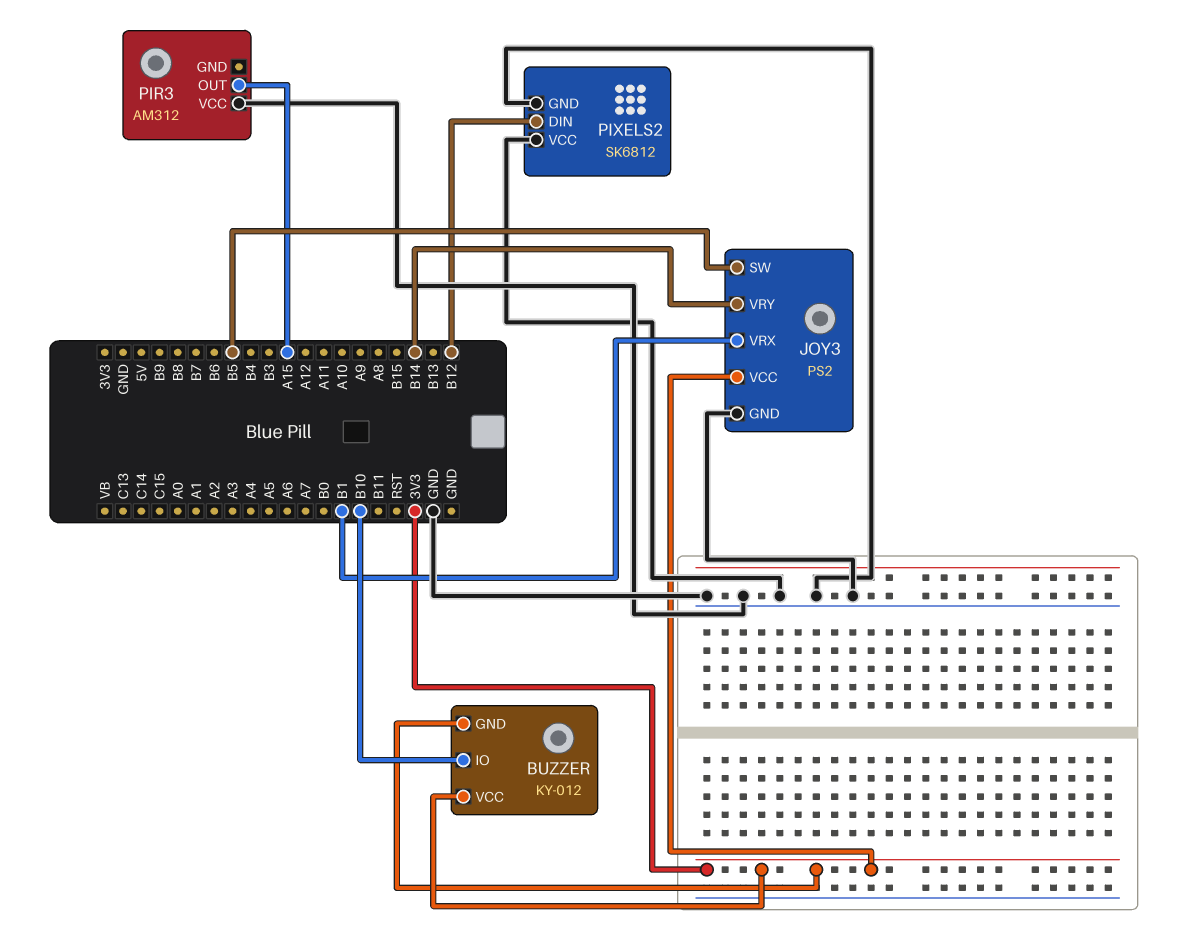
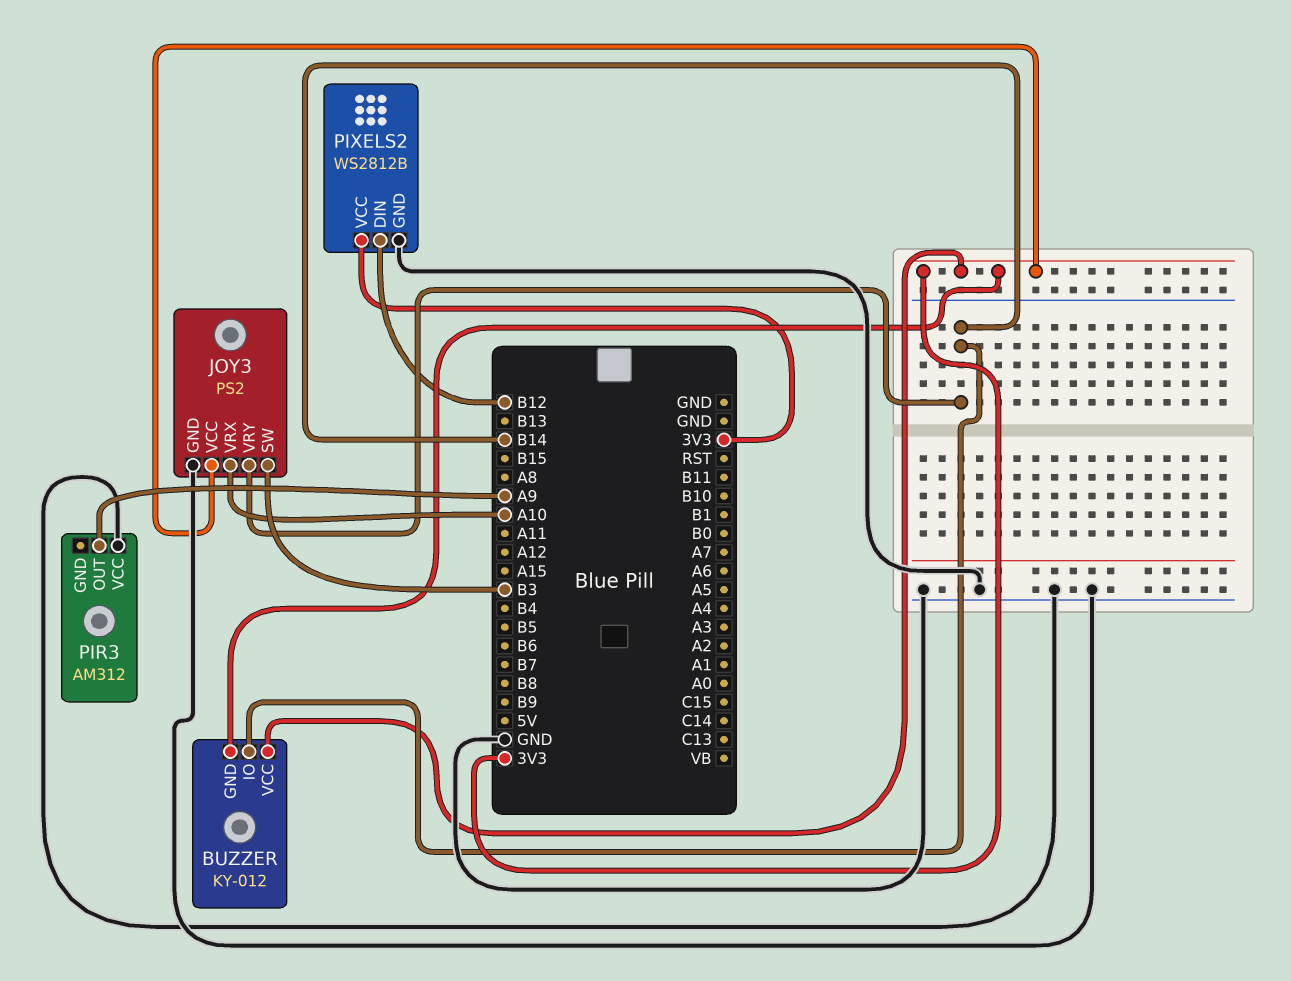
BUZZER pin IO: B10 -> B14
JOY3 pin SW: B5 -> B3
JOY3 pin VRX: B1 -> A10
PIR3 pin OUT: A15 -> A9
PIXELS2: SK6812 -> WS2812B
PIXELS2 pin VCC: GND -> 3V3

